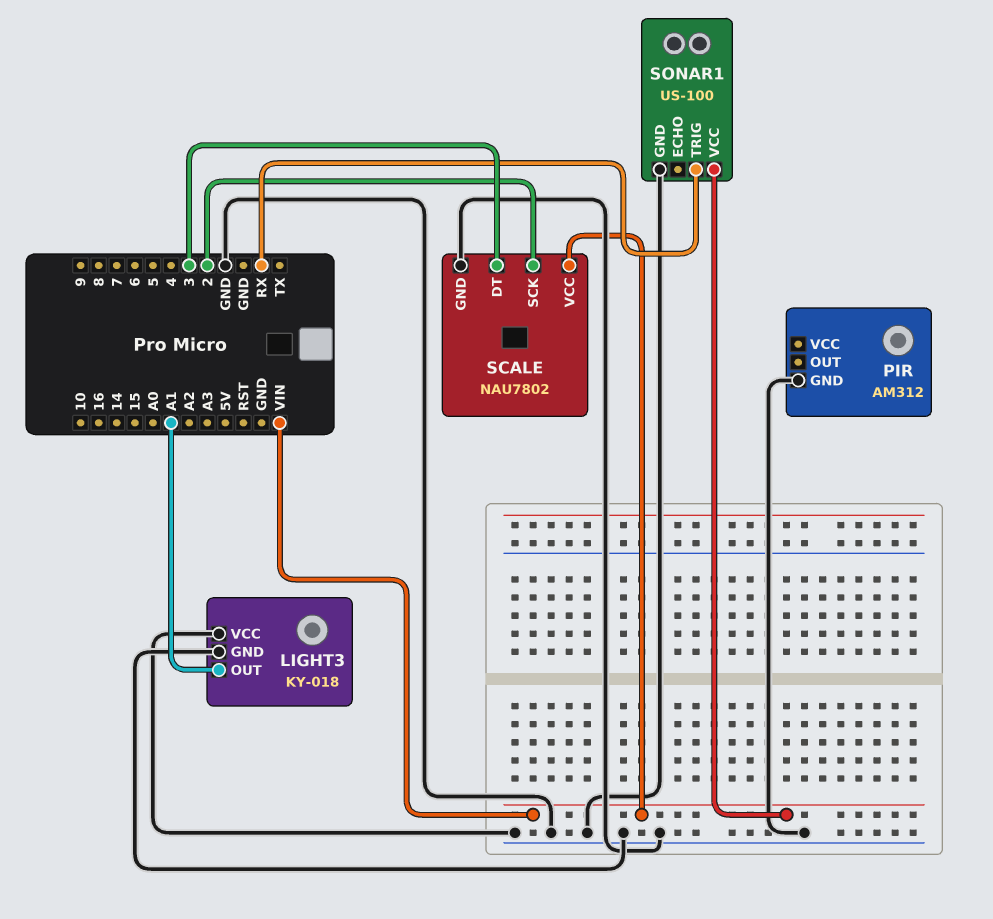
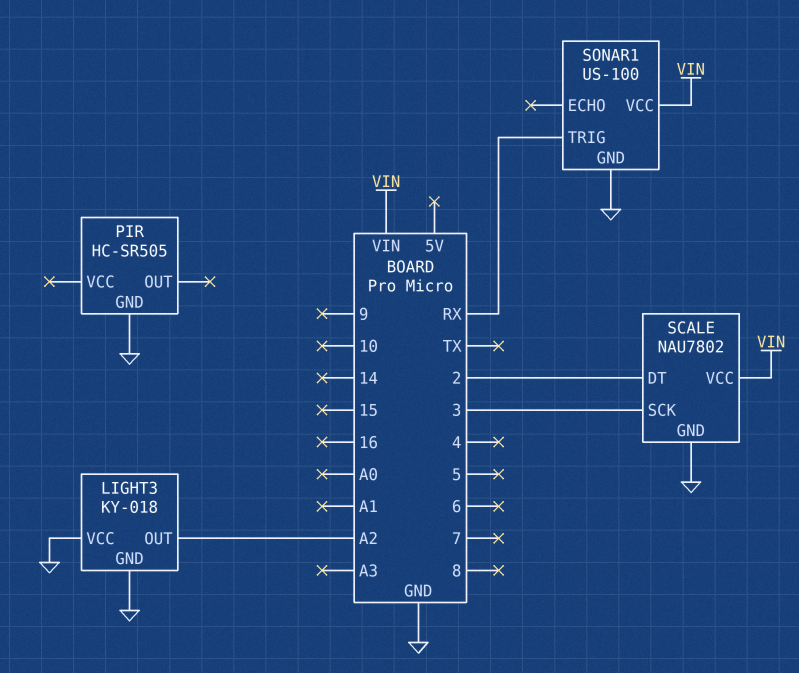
LIGHT3 pin OUT: A1 -> A2
PIR: AM312 -> HC-SR505
SCALE pin DT: 3 -> 2
SCALE pin SCK: 2 -> 3

